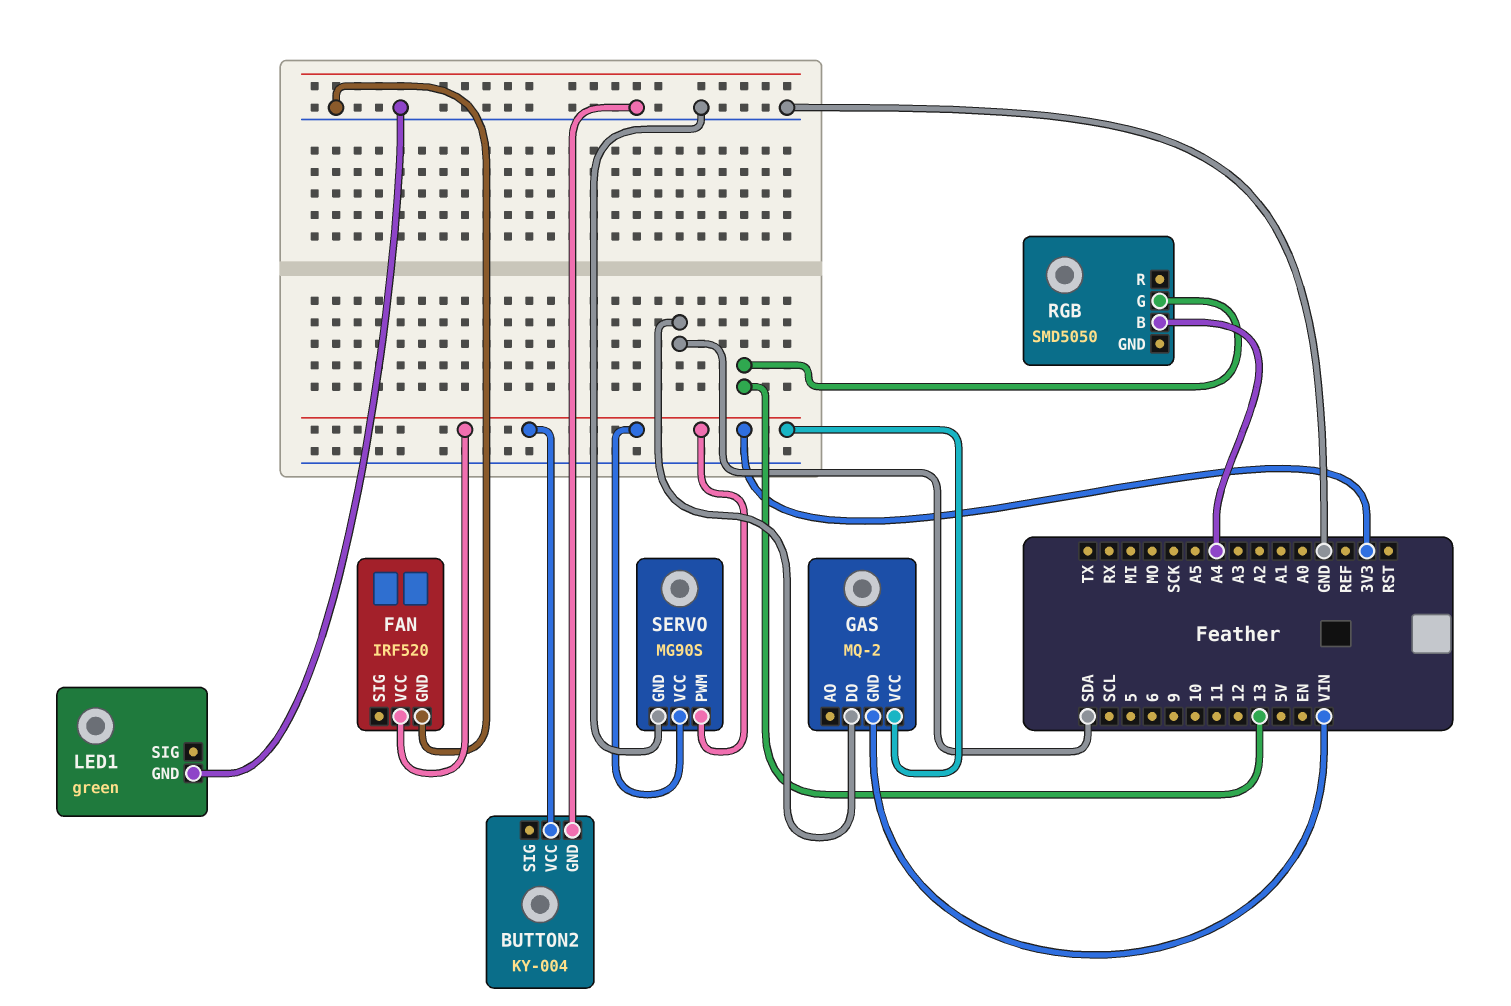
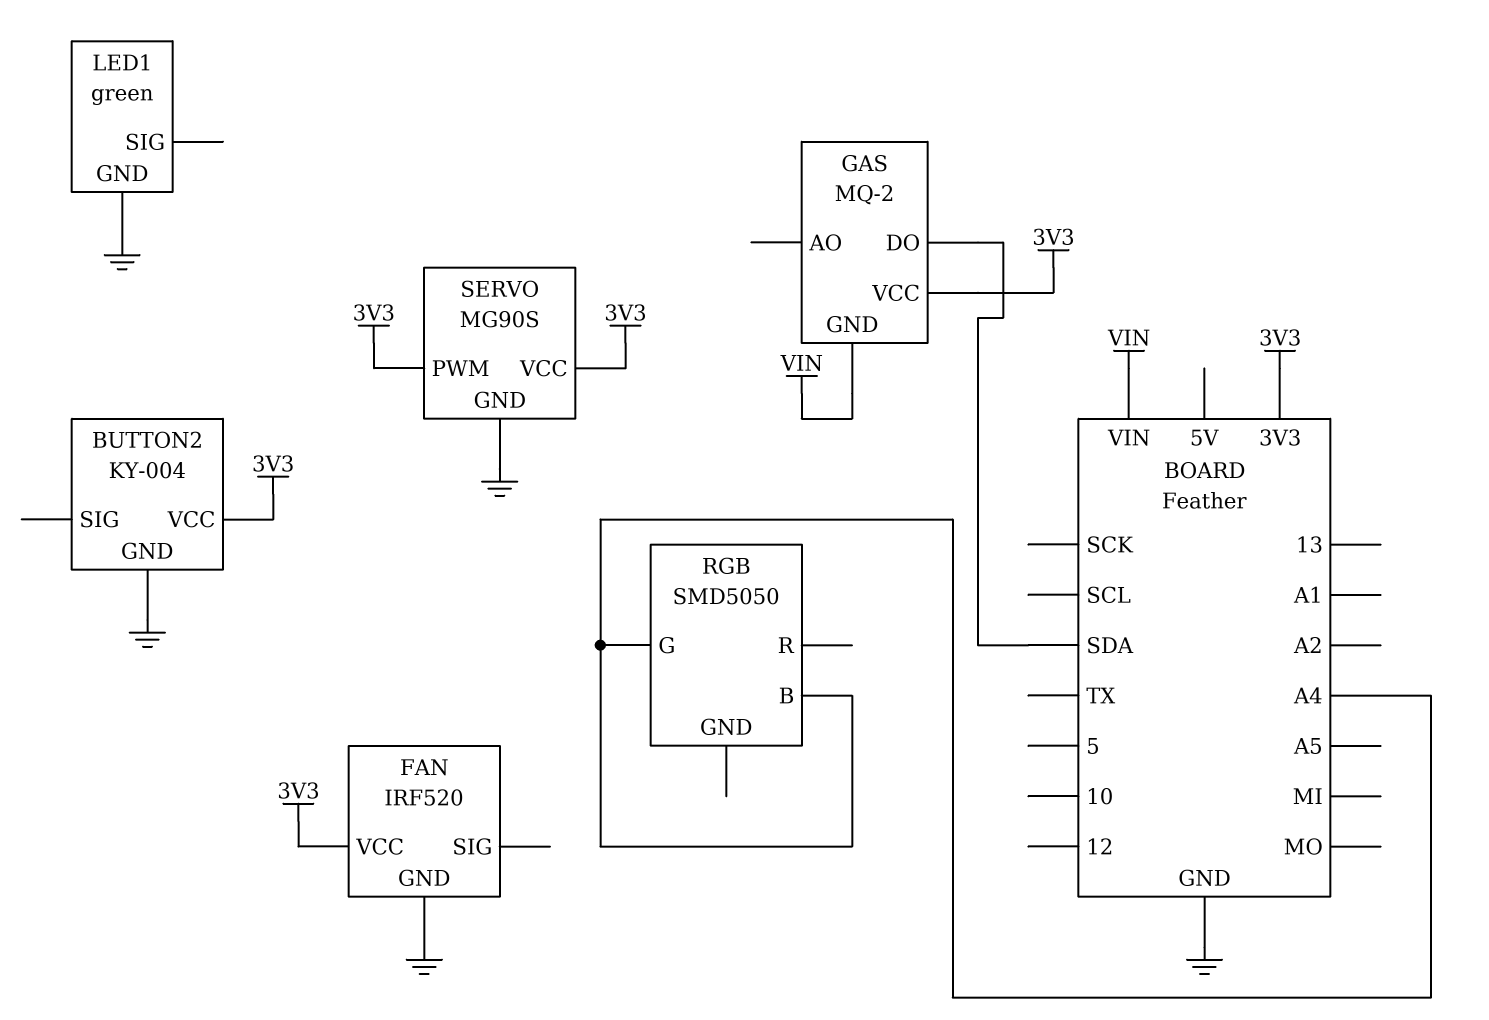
RGB pin G: 13 -> A4

